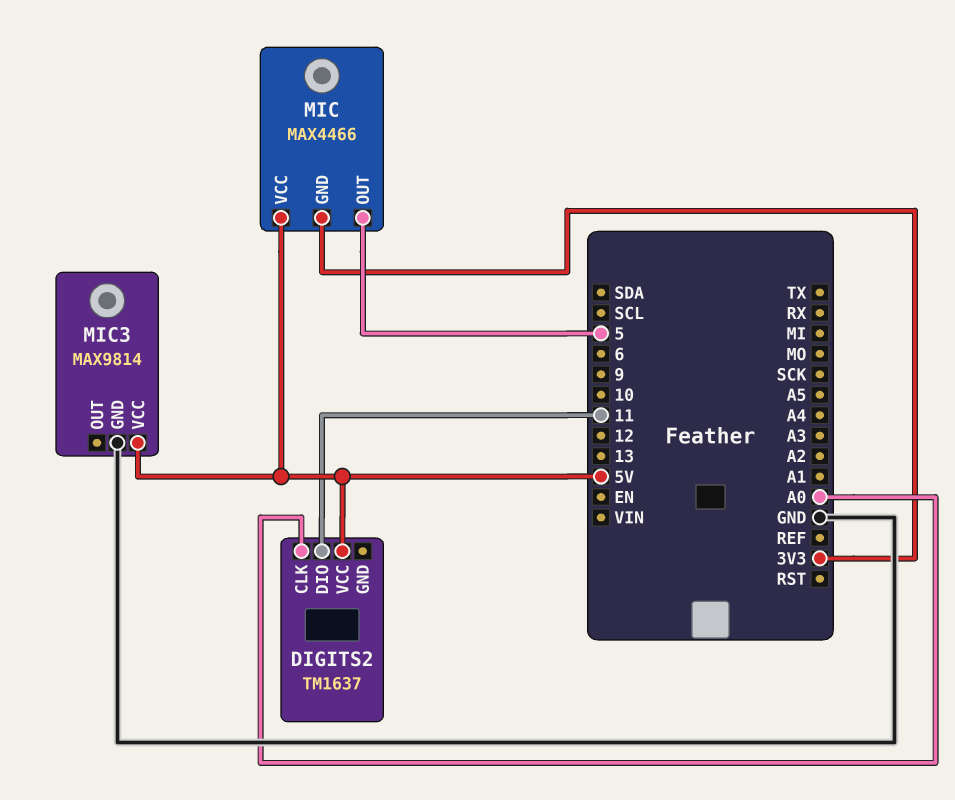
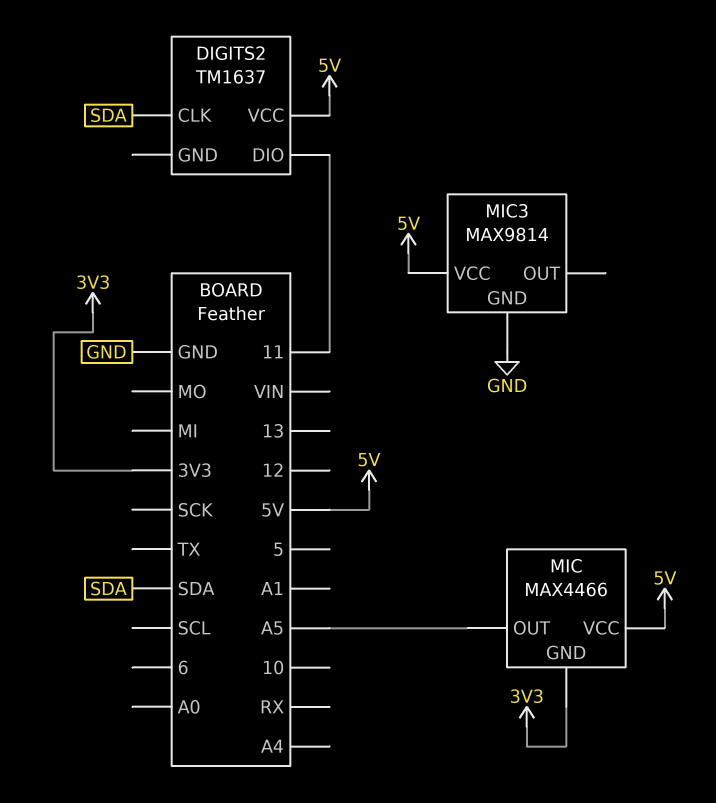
DIGITS2 pin CLK: A0 -> SDA
MIC pin OUT: 5 -> A5

